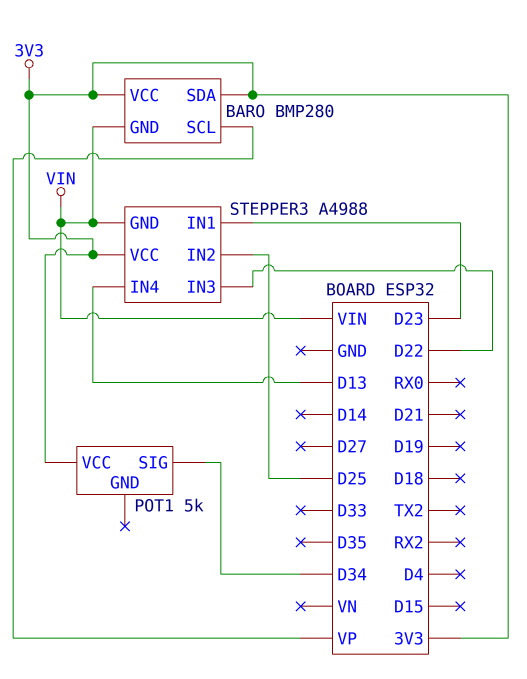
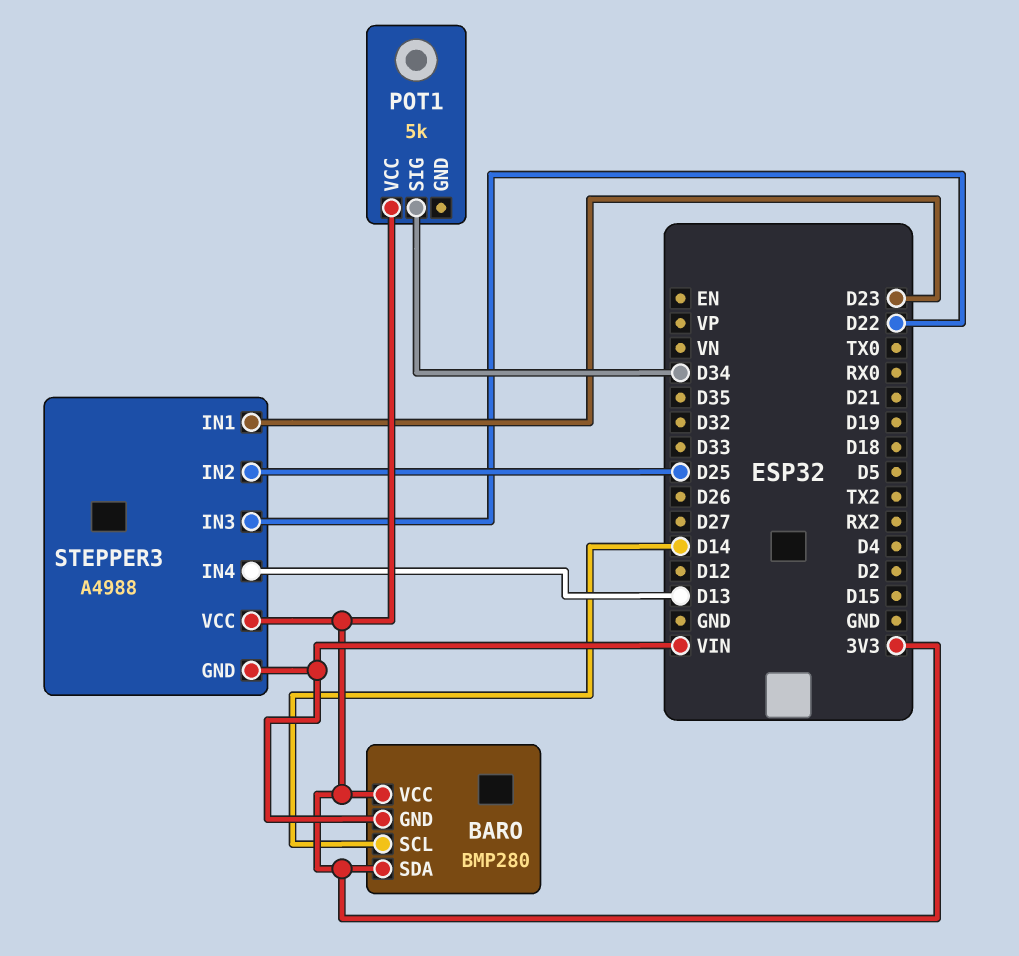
BARO pin SCL: VP -> D14

